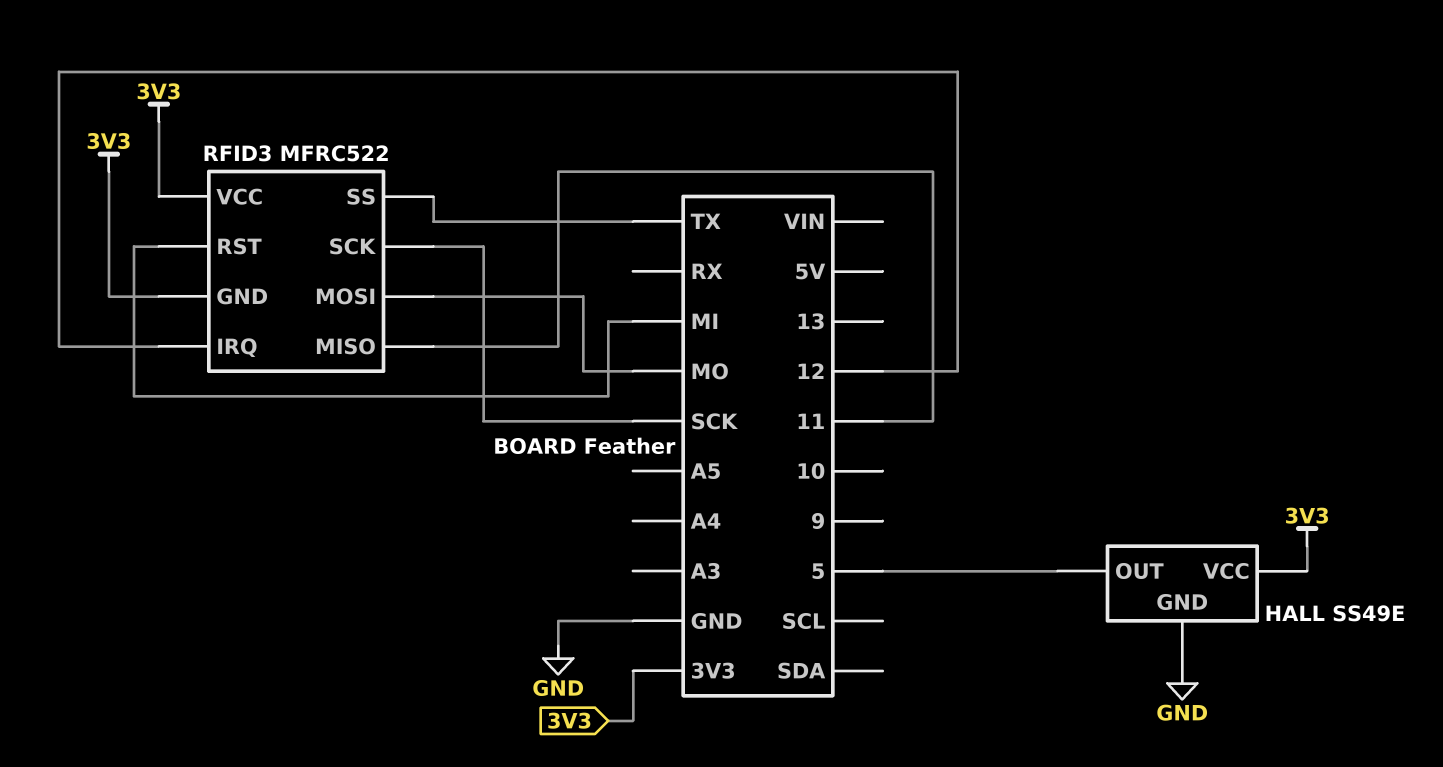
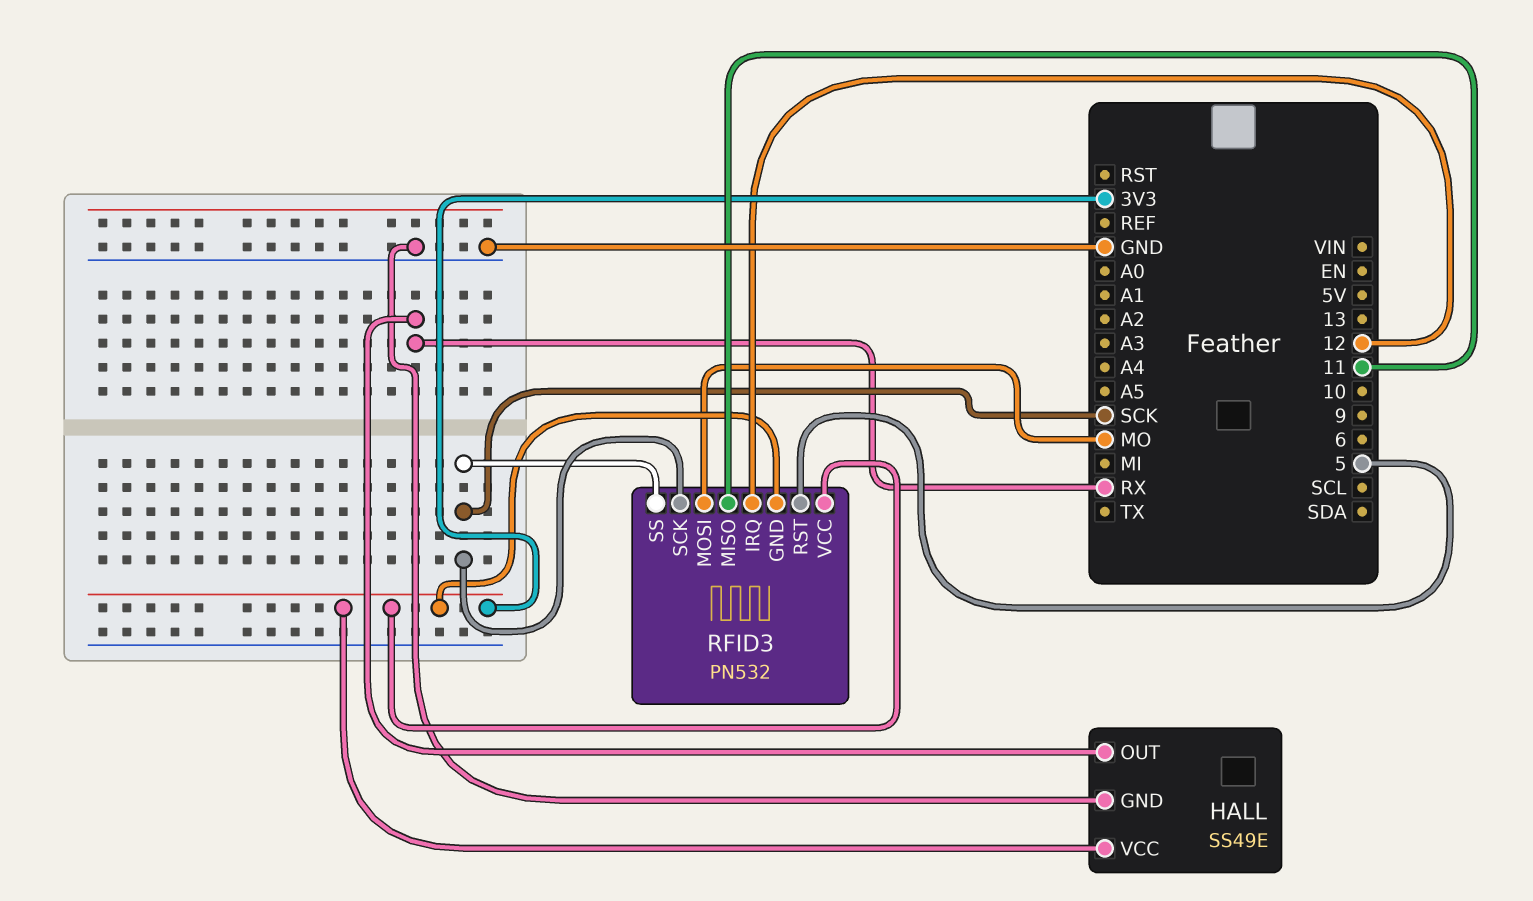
HALL pin OUT: 5 -> RX
RFID3: MFRC522 -> PN532
RFID3 pin RST: MI -> 5
RFID3 pin SS: TX -> SCK

